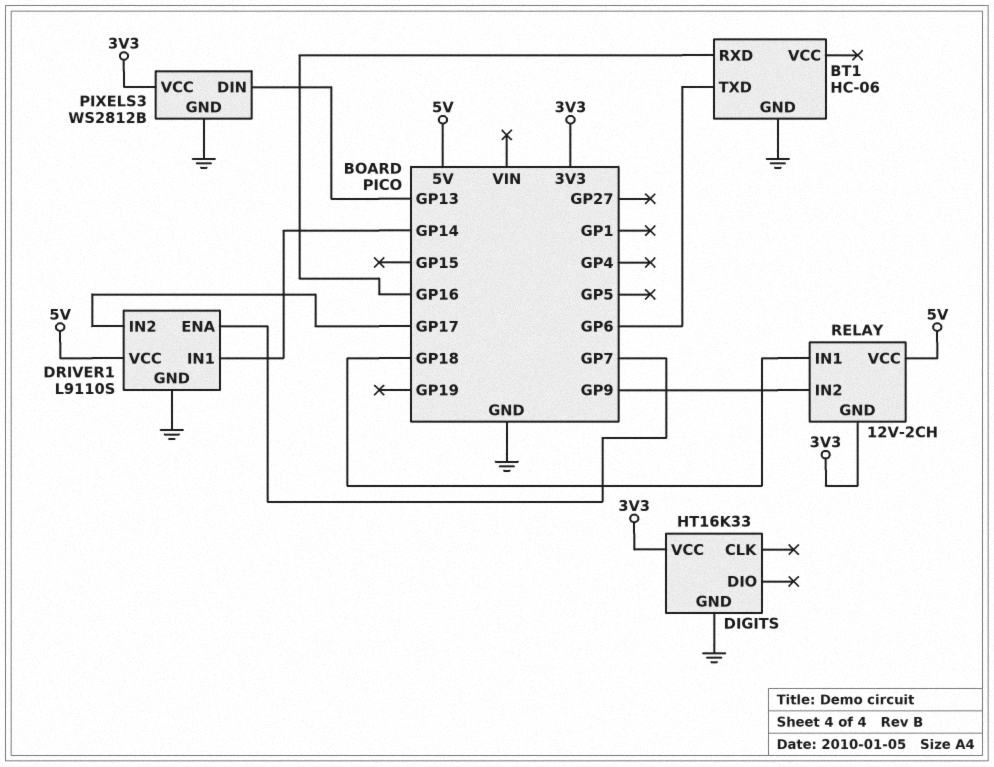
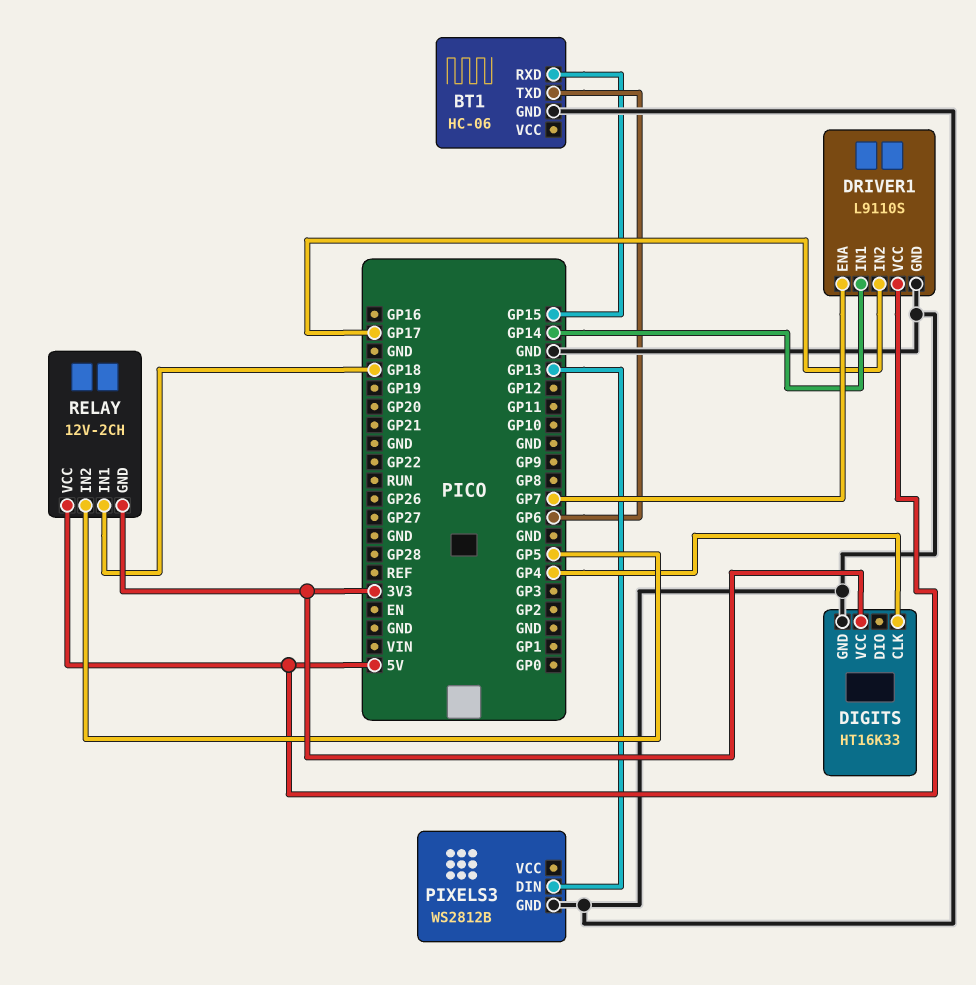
BT1 pin RXD: GP16 -> GP15
DIGITS pin CLK: none -> GP4
PIXELS3 pin VCC: 3V3 -> none
RELAY pin IN2: GP9 -> GP5

